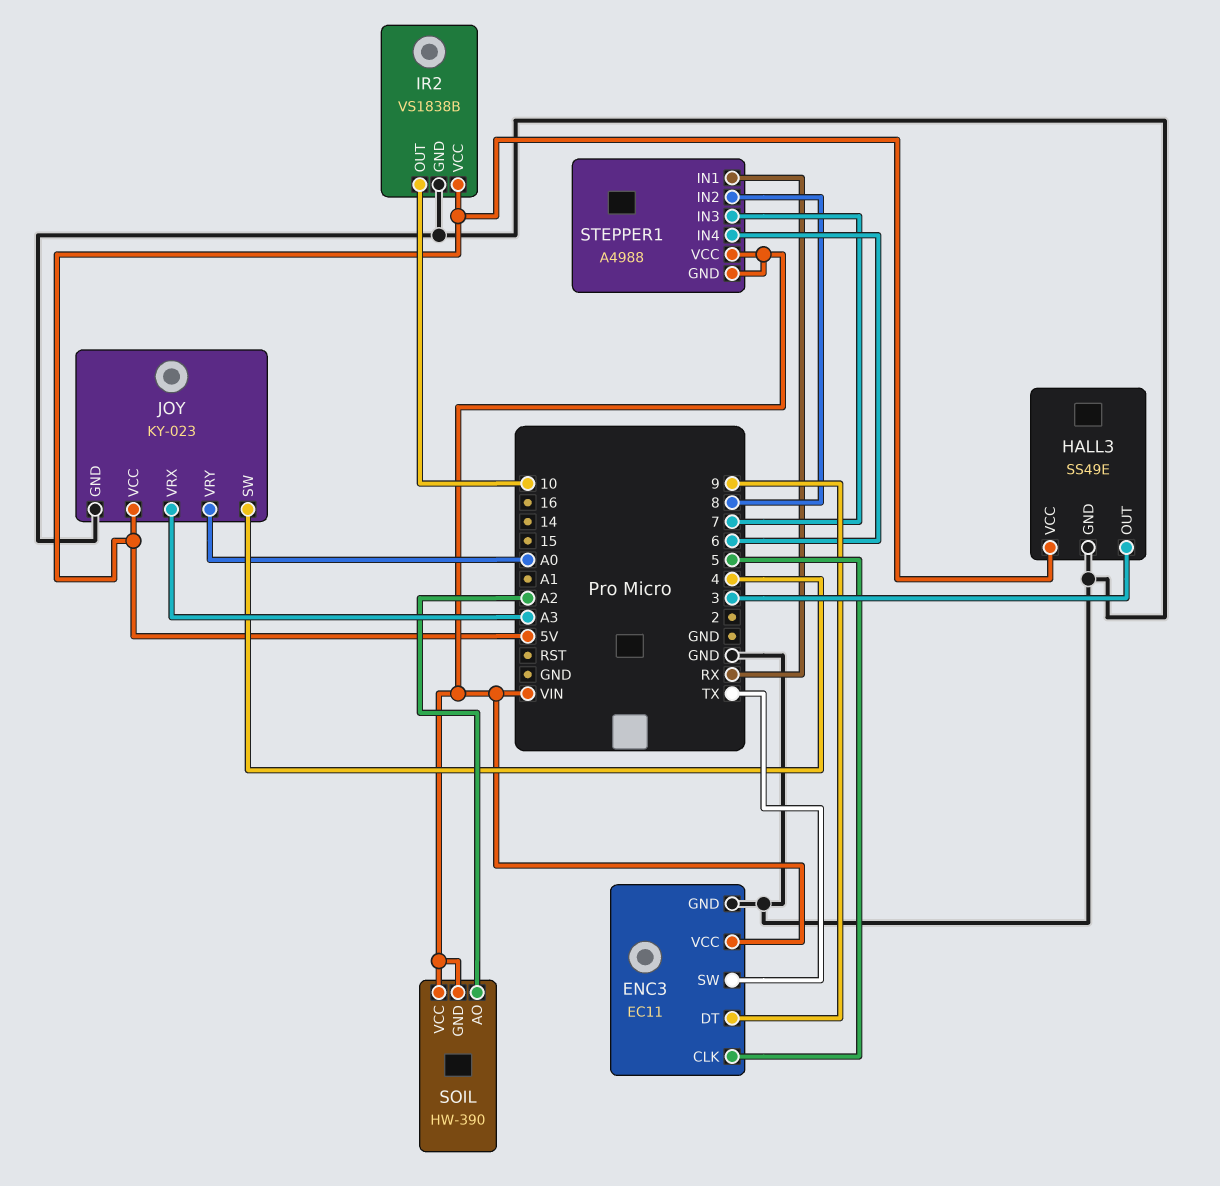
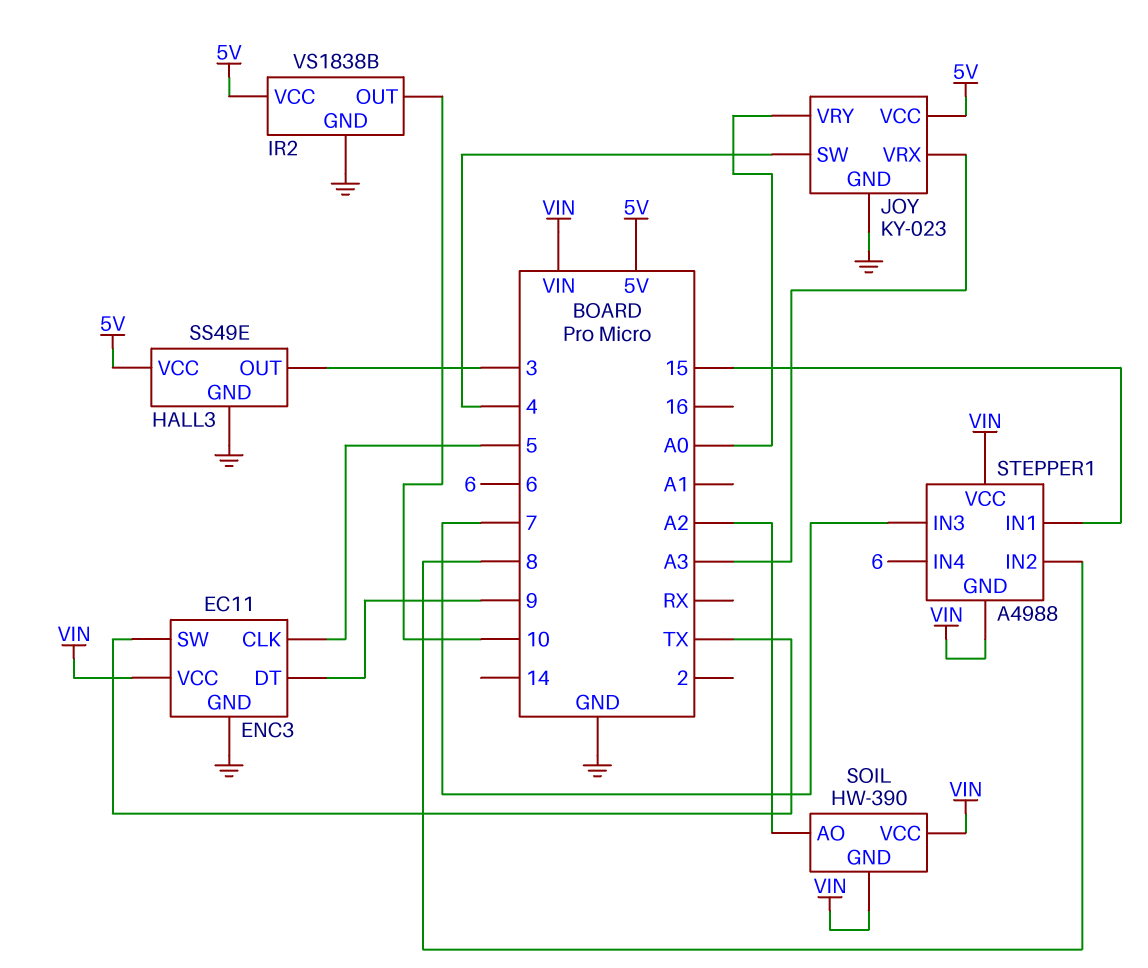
STEPPER1 pin IN1: RX -> 15

